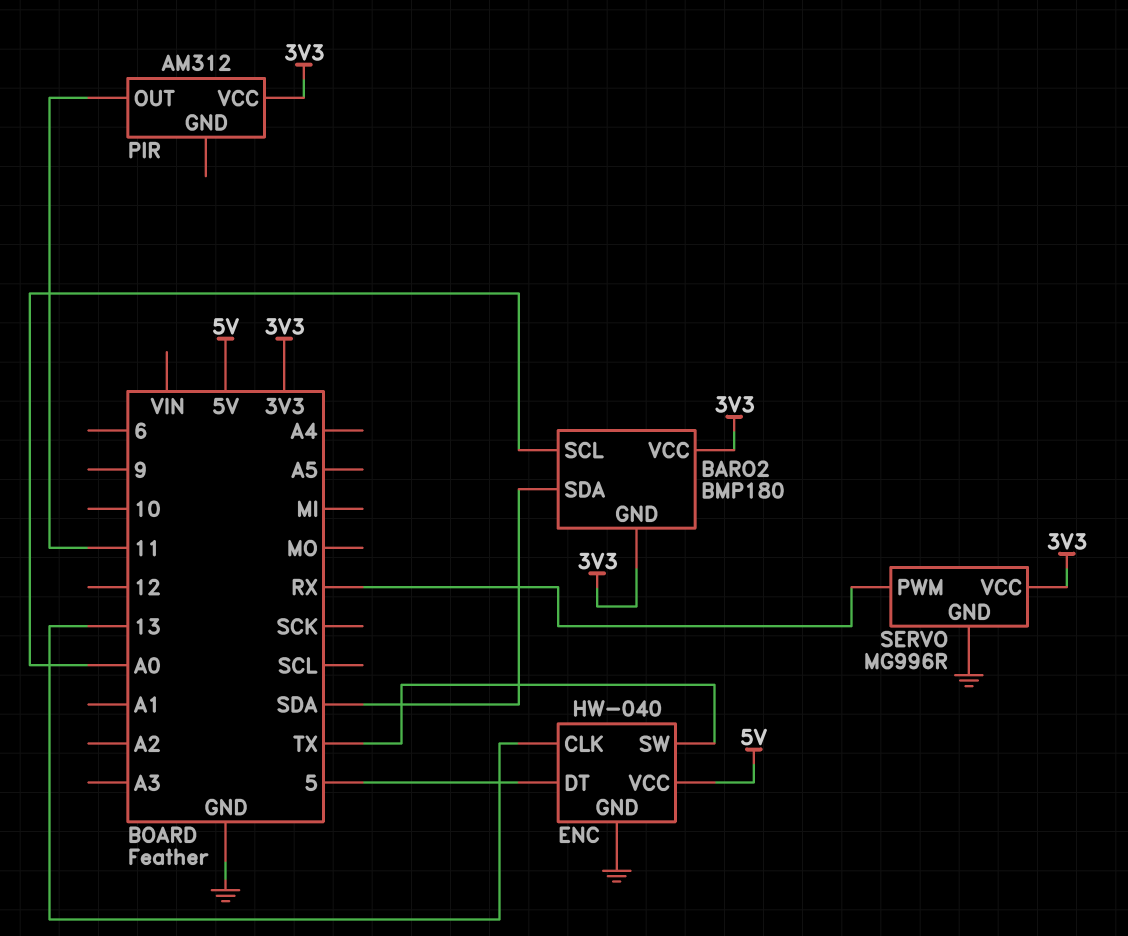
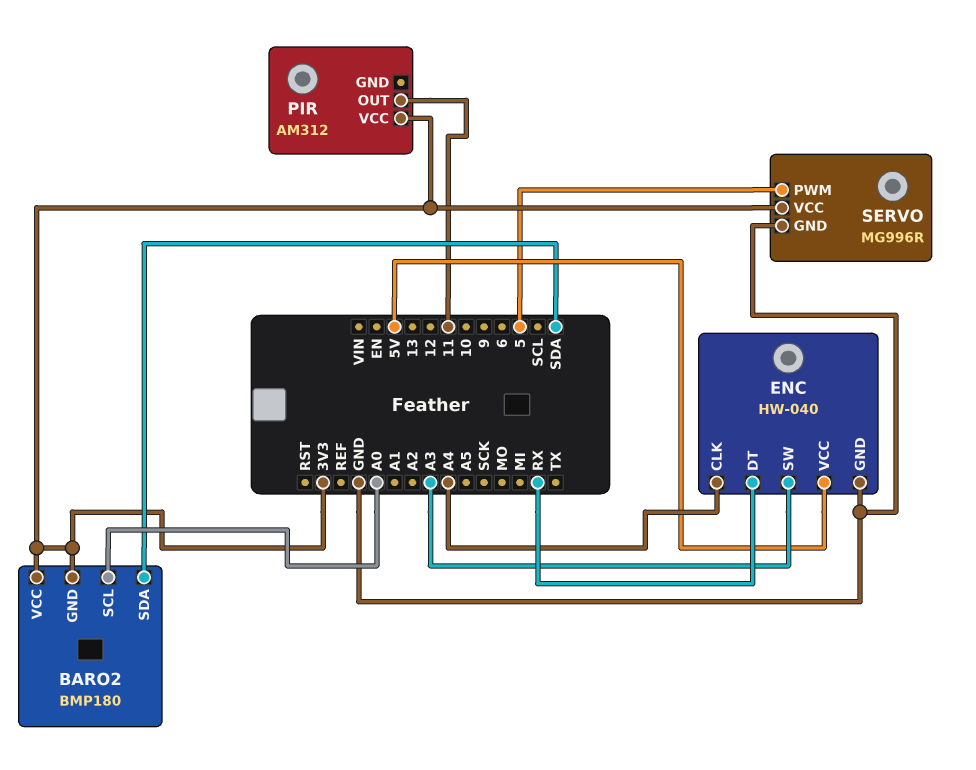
ENC pin CLK: 13 -> A4
ENC pin DT: 5 -> RX
ENC pin SW: TX -> A3
SERVO pin PWM: RX -> 5

